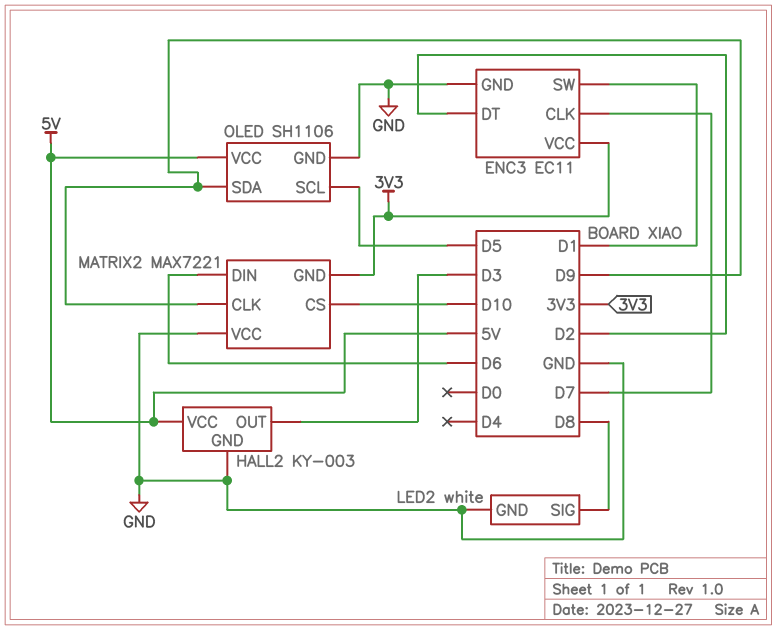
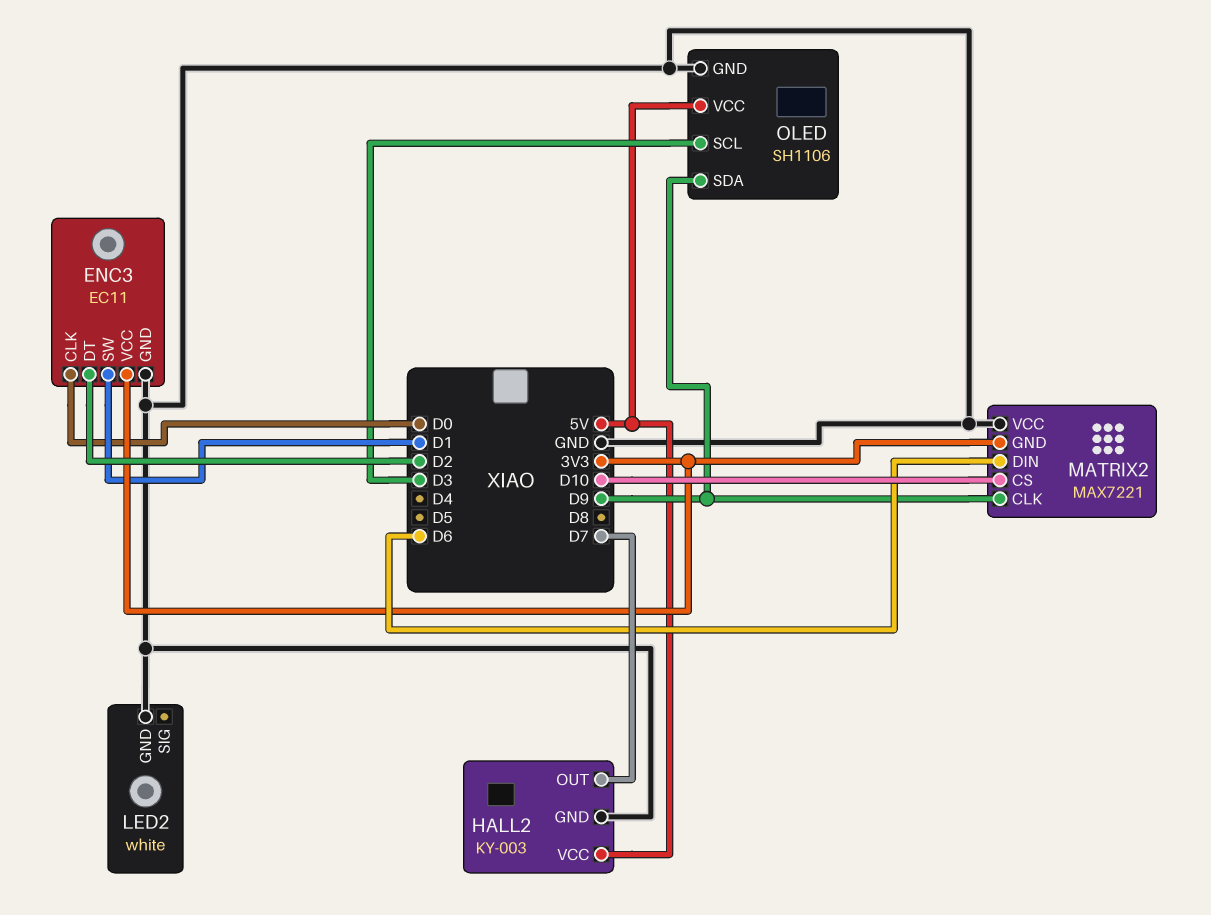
ENC3 pin CLK: D7 -> D0
HALL2 pin OUT: D3 -> D7
LED2 pin SIG: D8 -> none
OLED pin SCL: D5 -> D3

